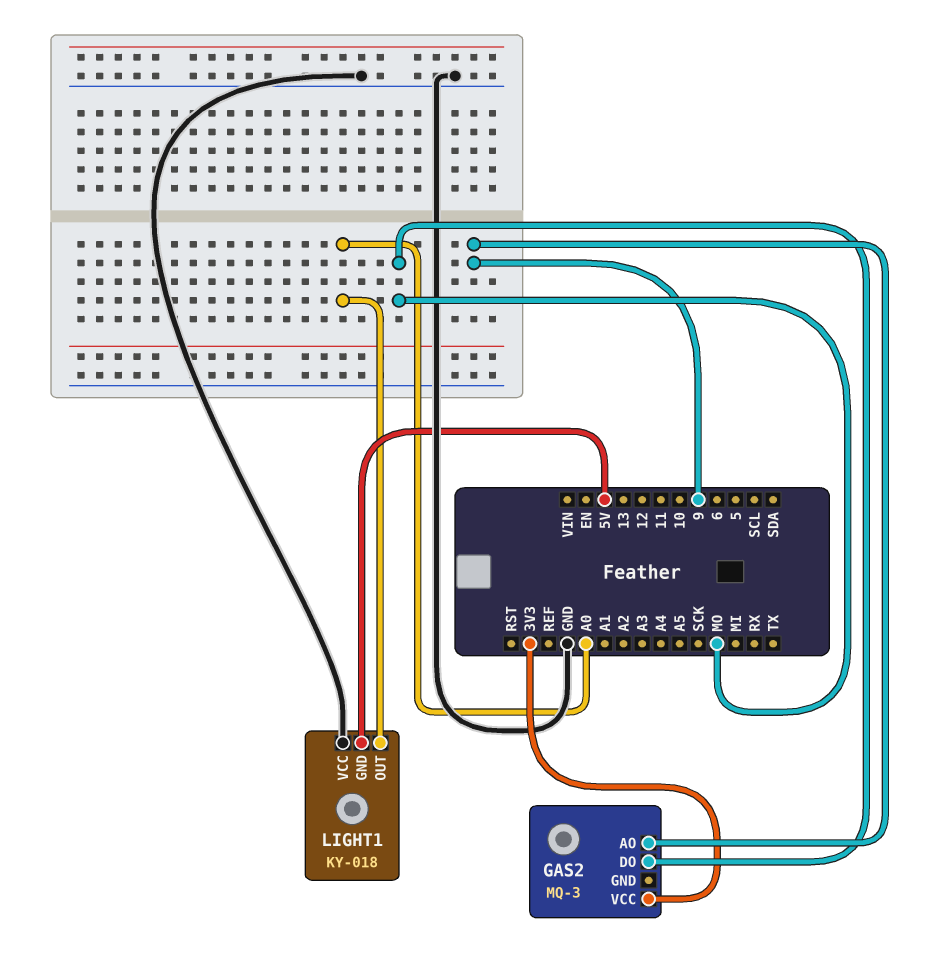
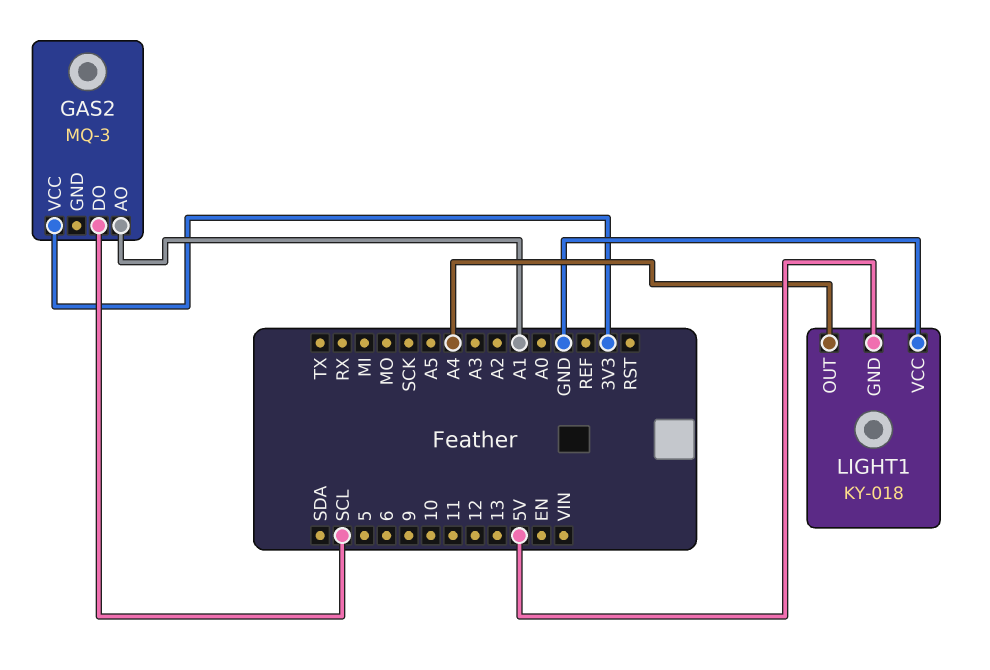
GAS2 pin AO: 9 -> A1
GAS2 pin DO: MO -> SCL
LIGHT1 pin OUT: A0 -> A4

